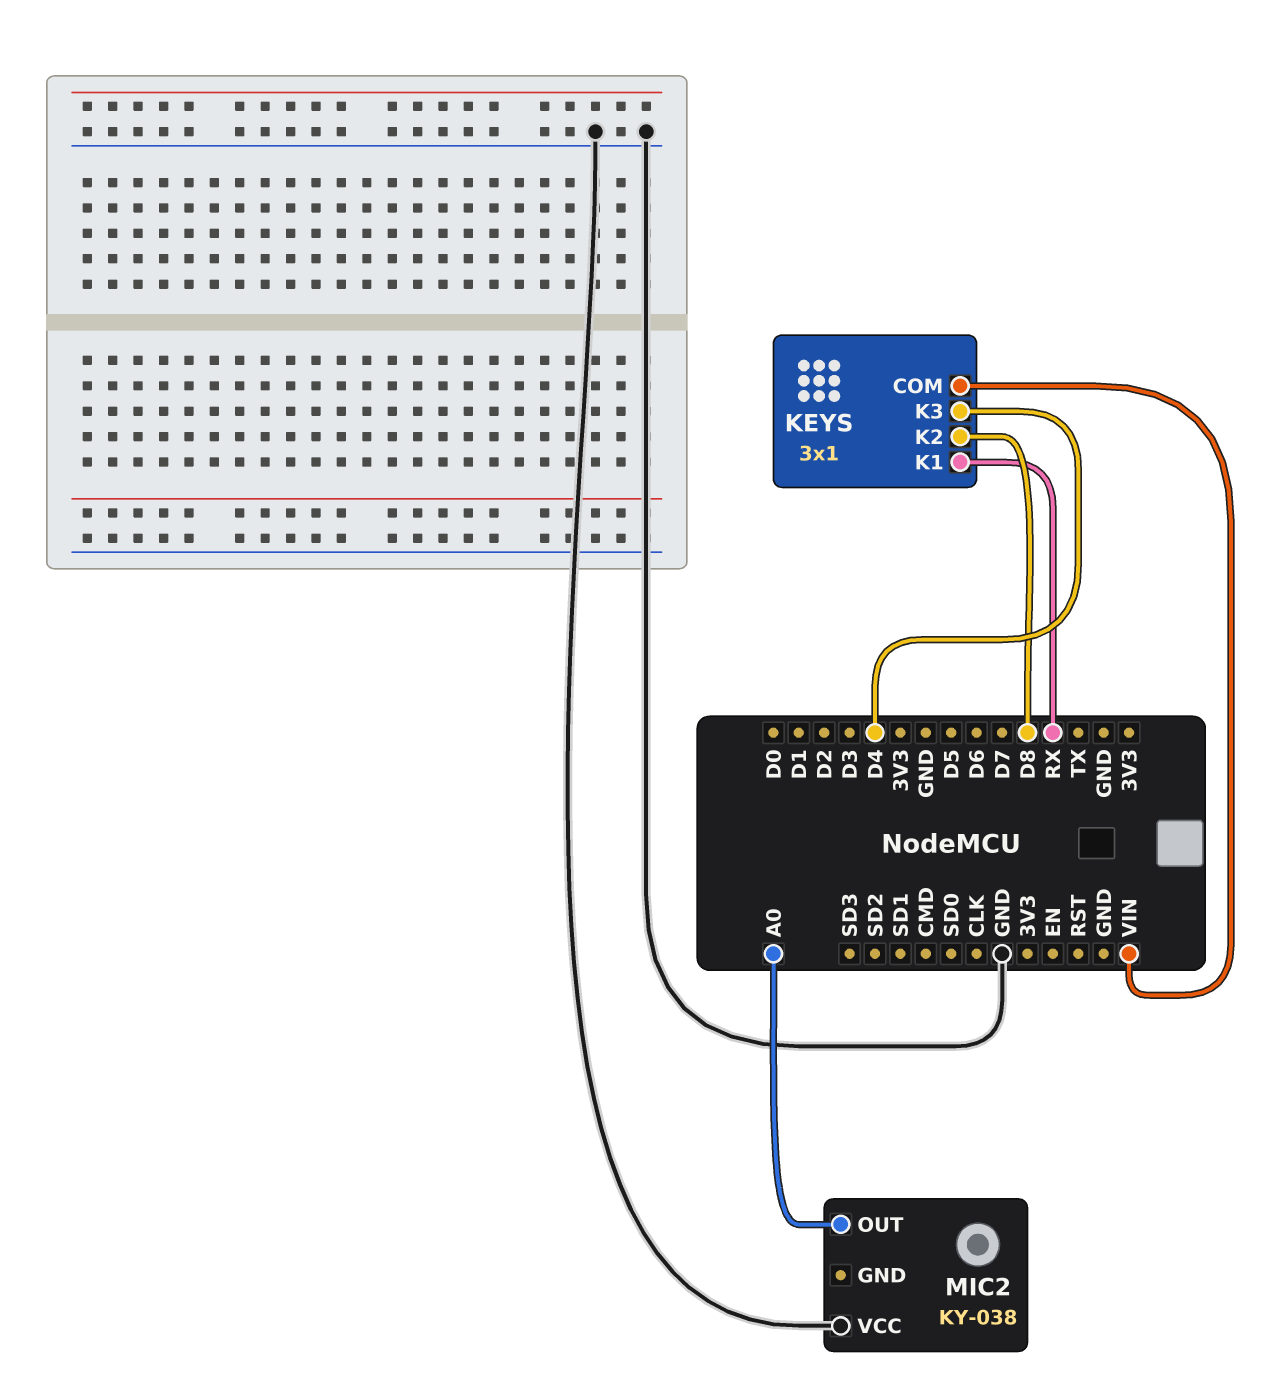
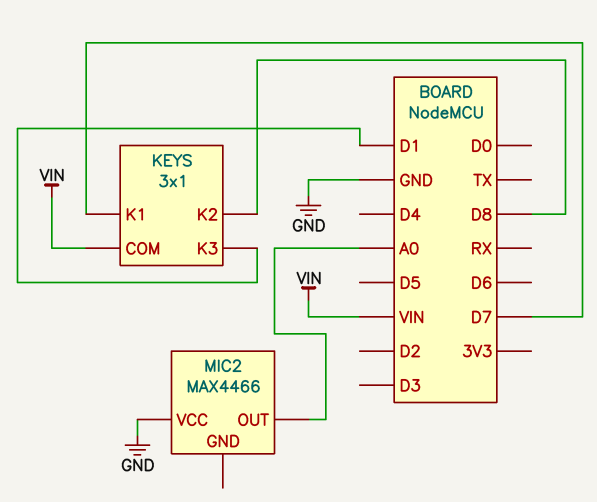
KEYS pin K1: RX -> D7
KEYS pin K3: D4 -> D1
MIC2: KY-038 -> MAX4466

